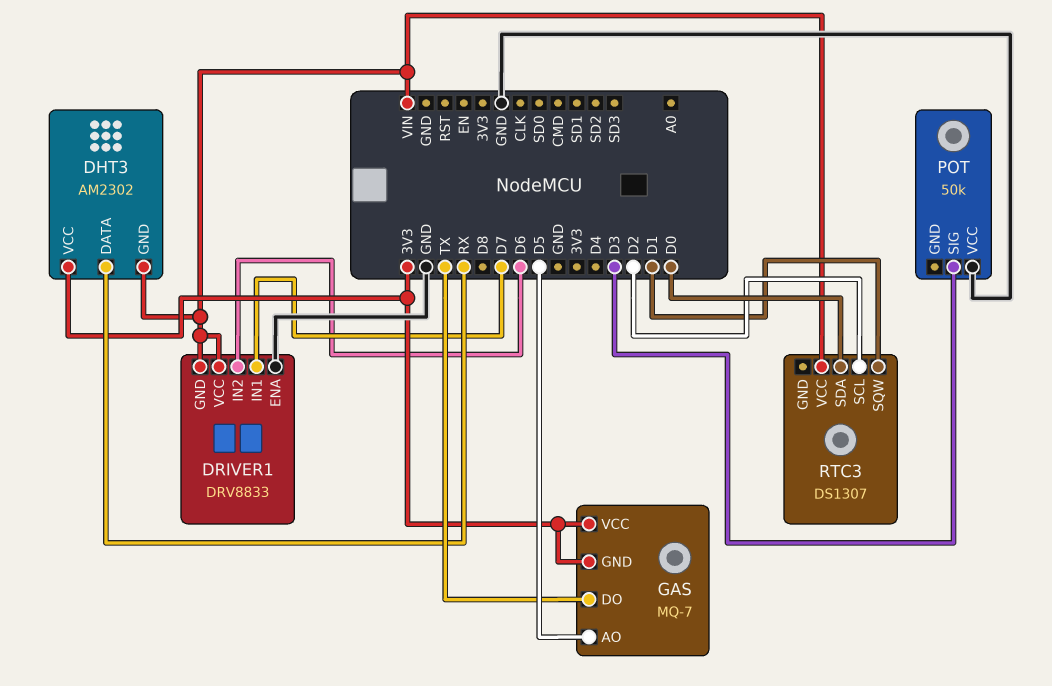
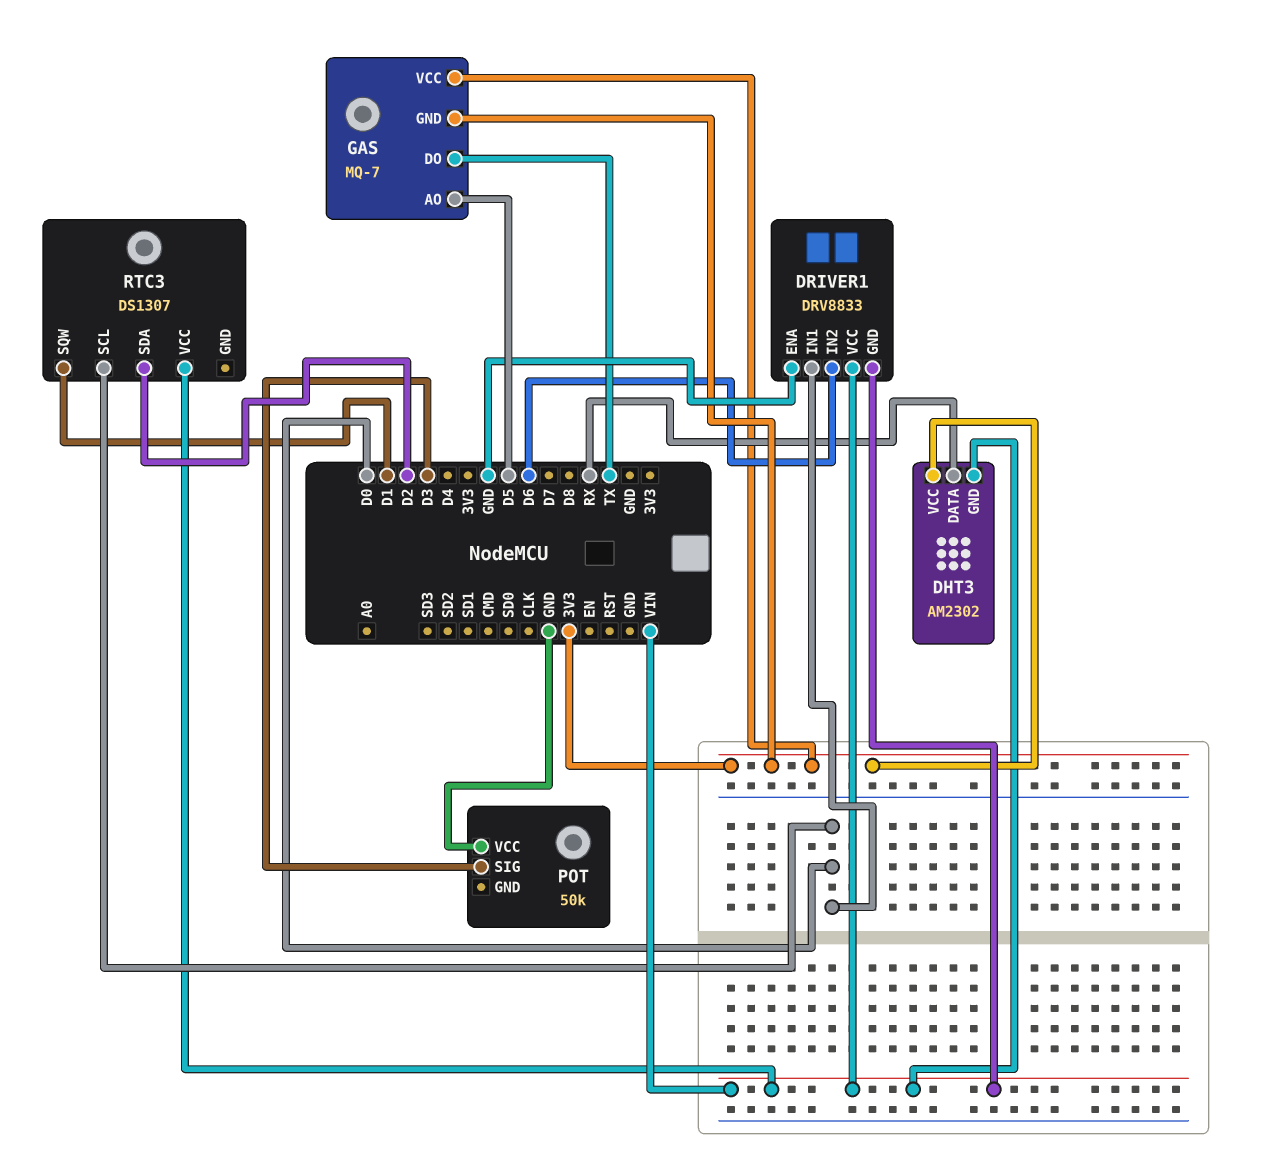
DRIVER1 pin IN1: D7 -> D0
RTC3 pin SCL: D2 -> D0
RTC3 pin SDA: D0 -> D2

